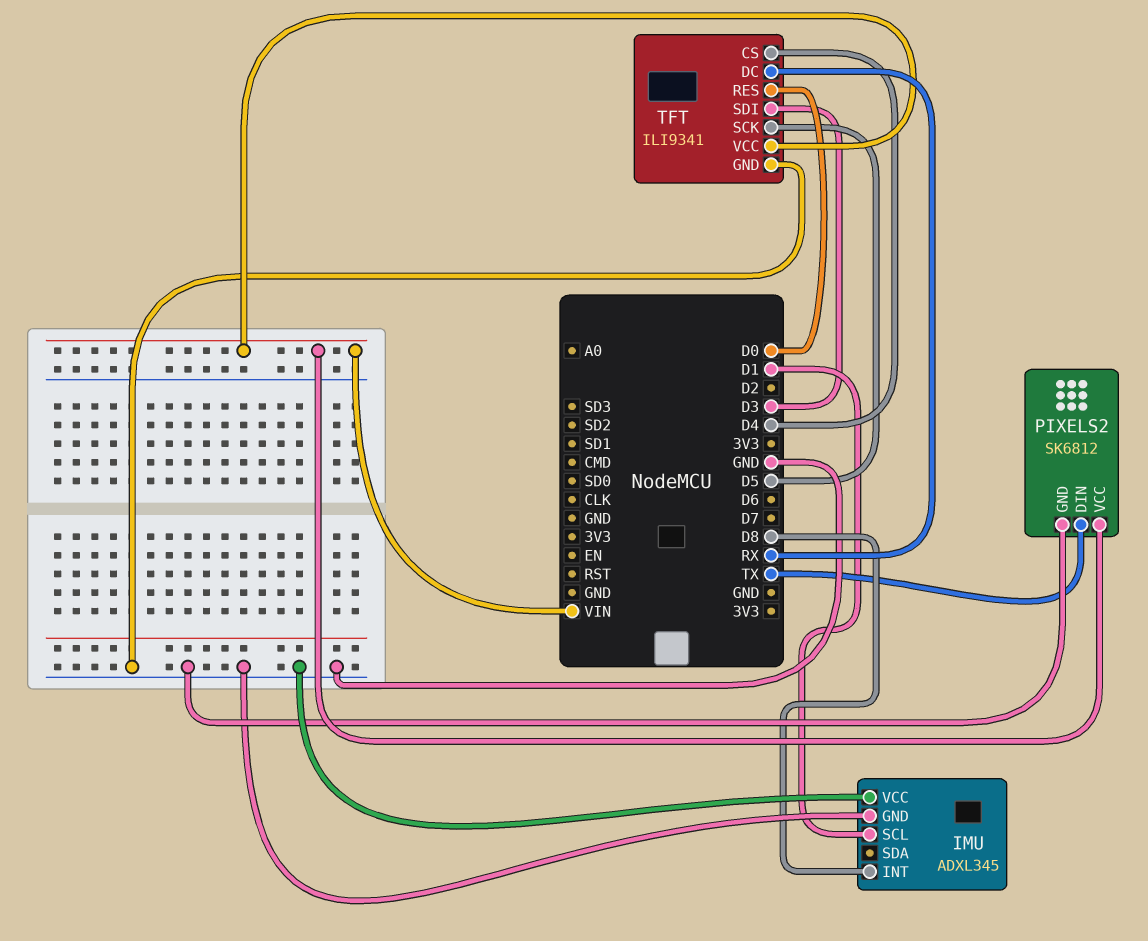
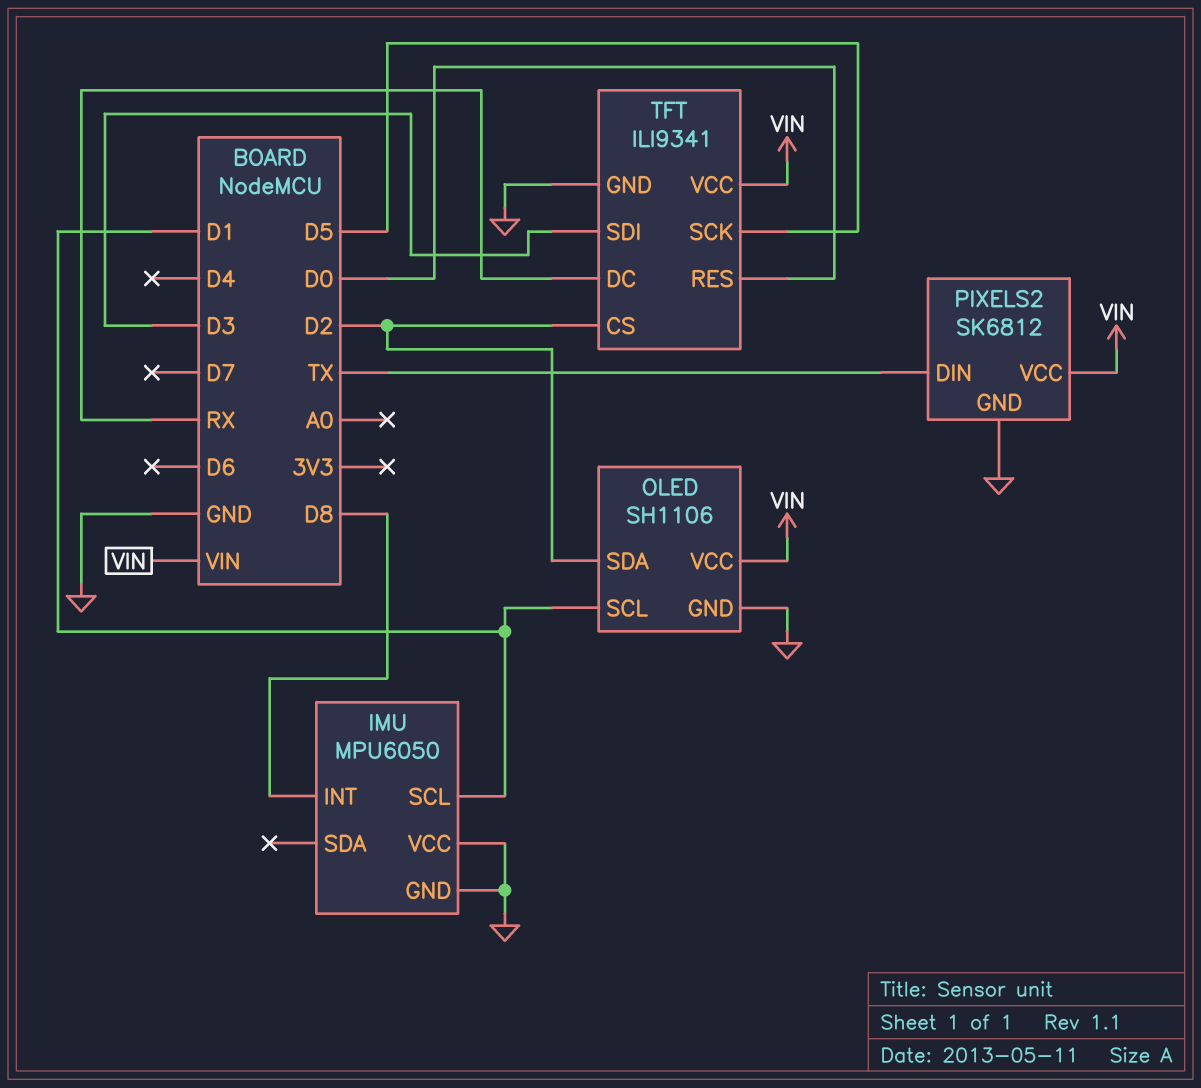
IMU: ADXL345 -> MPU6050
OLED: none -> SH1106
OLED pin GND: none -> GND
OLED pin SCL: none -> D1
OLED pin SDA: none -> D2
OLED pin VCC: none -> VIN
TFT pin CS: D4 -> D2

